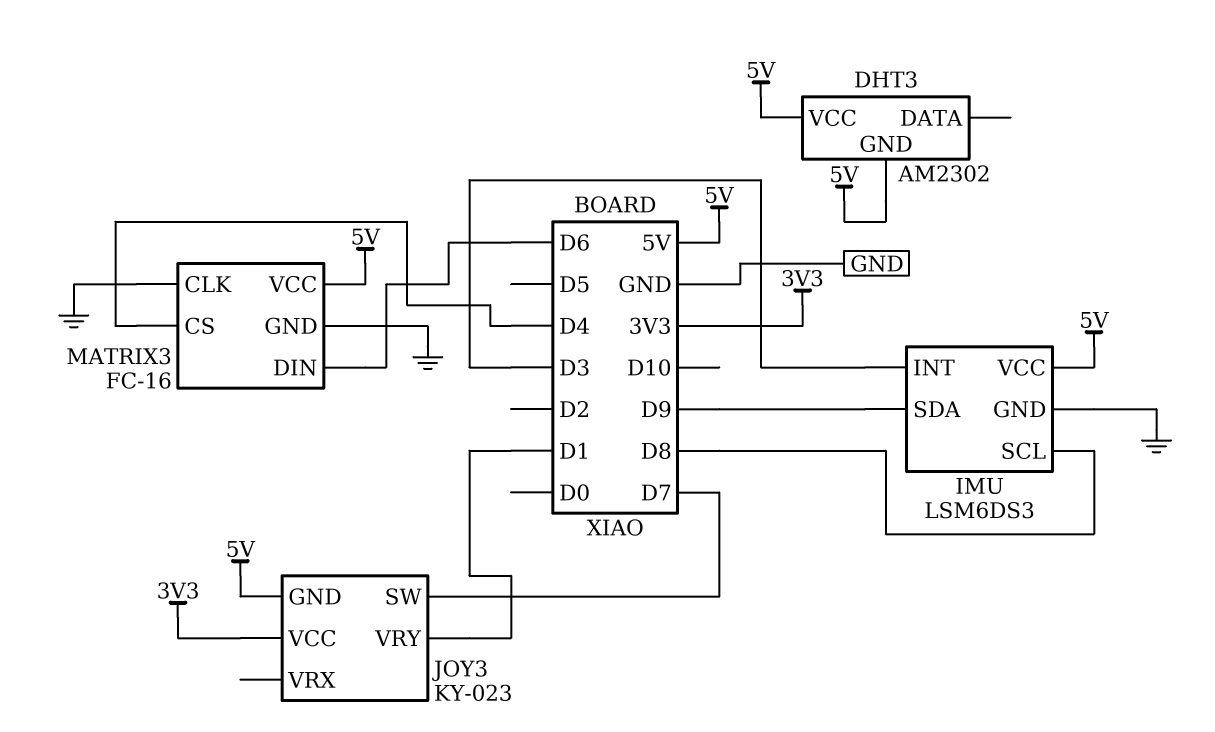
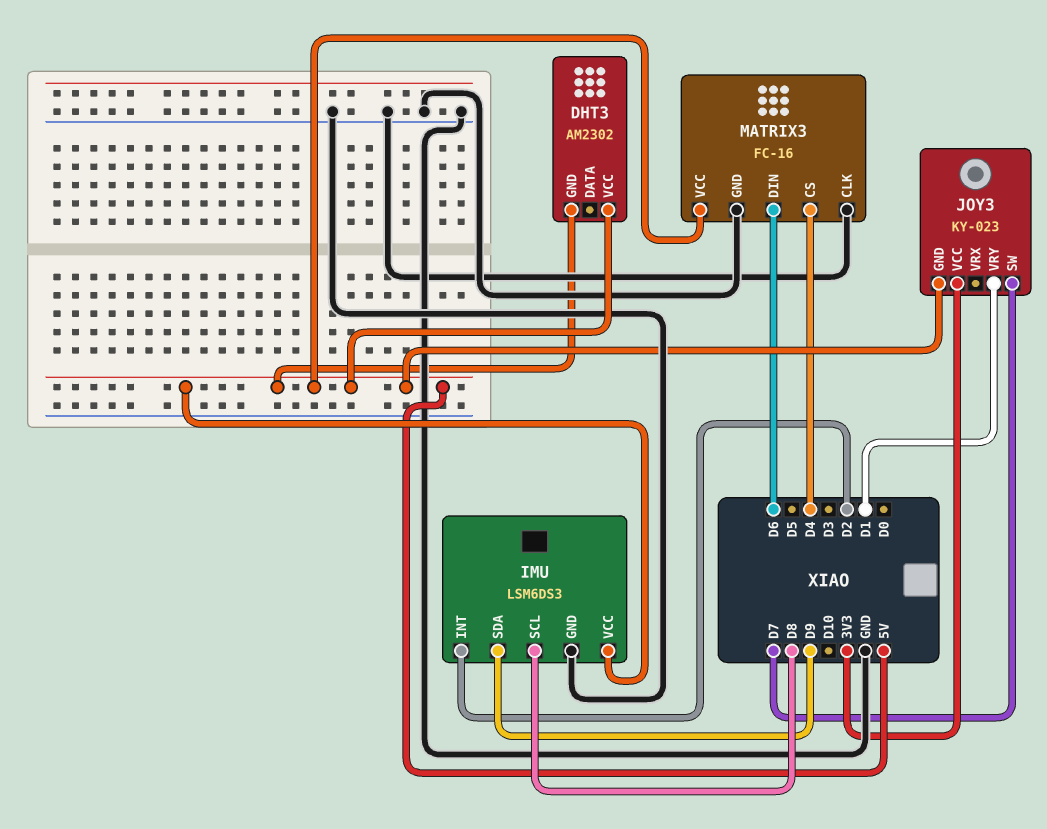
IMU pin INT: D3 -> D2

